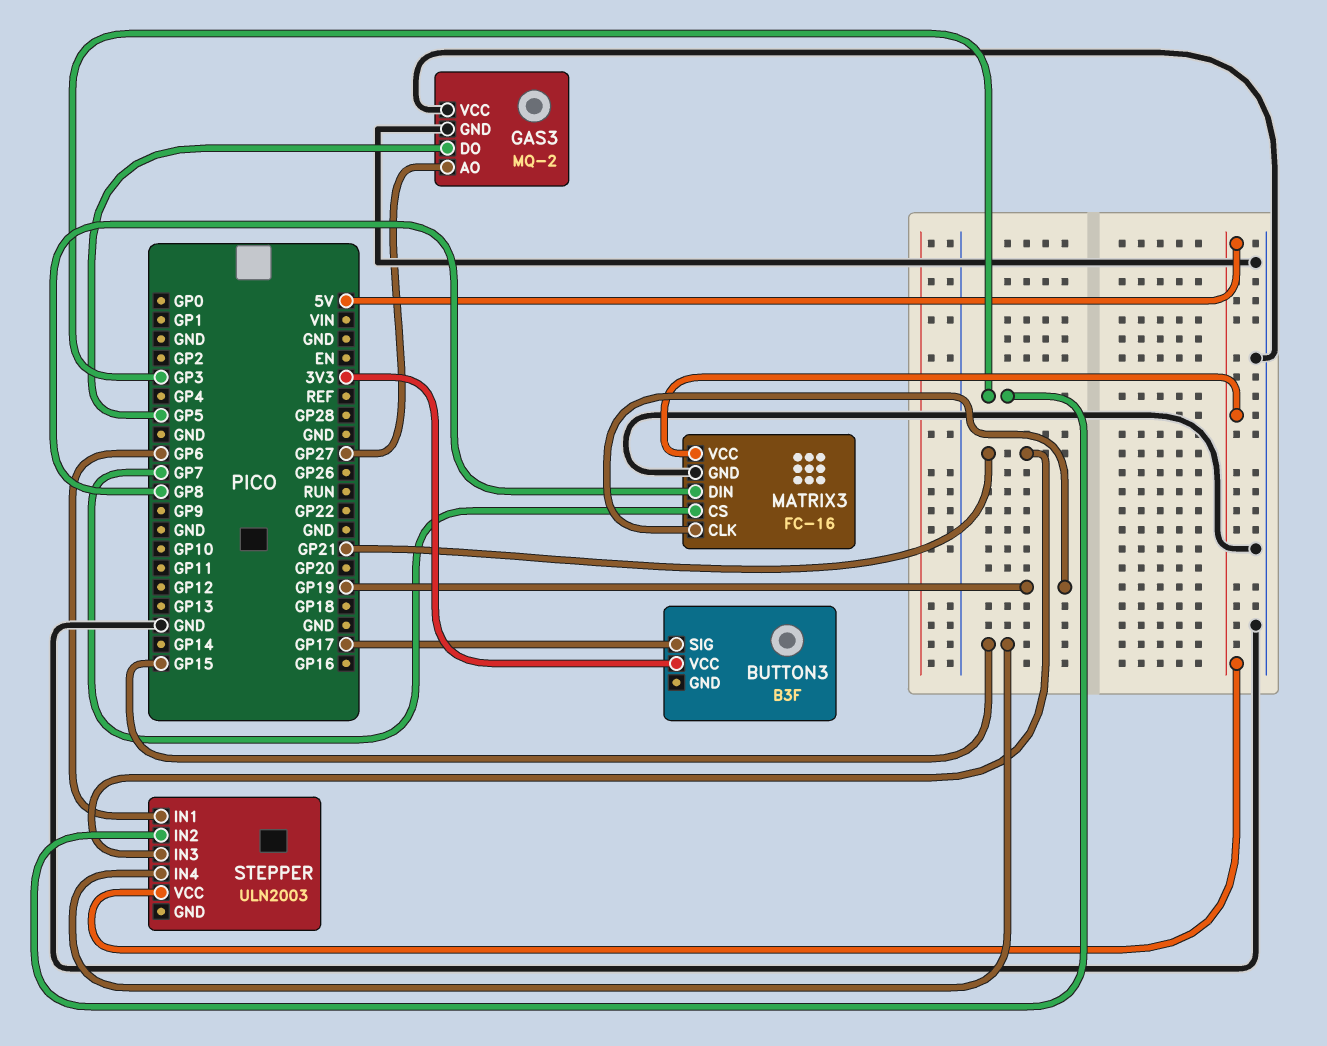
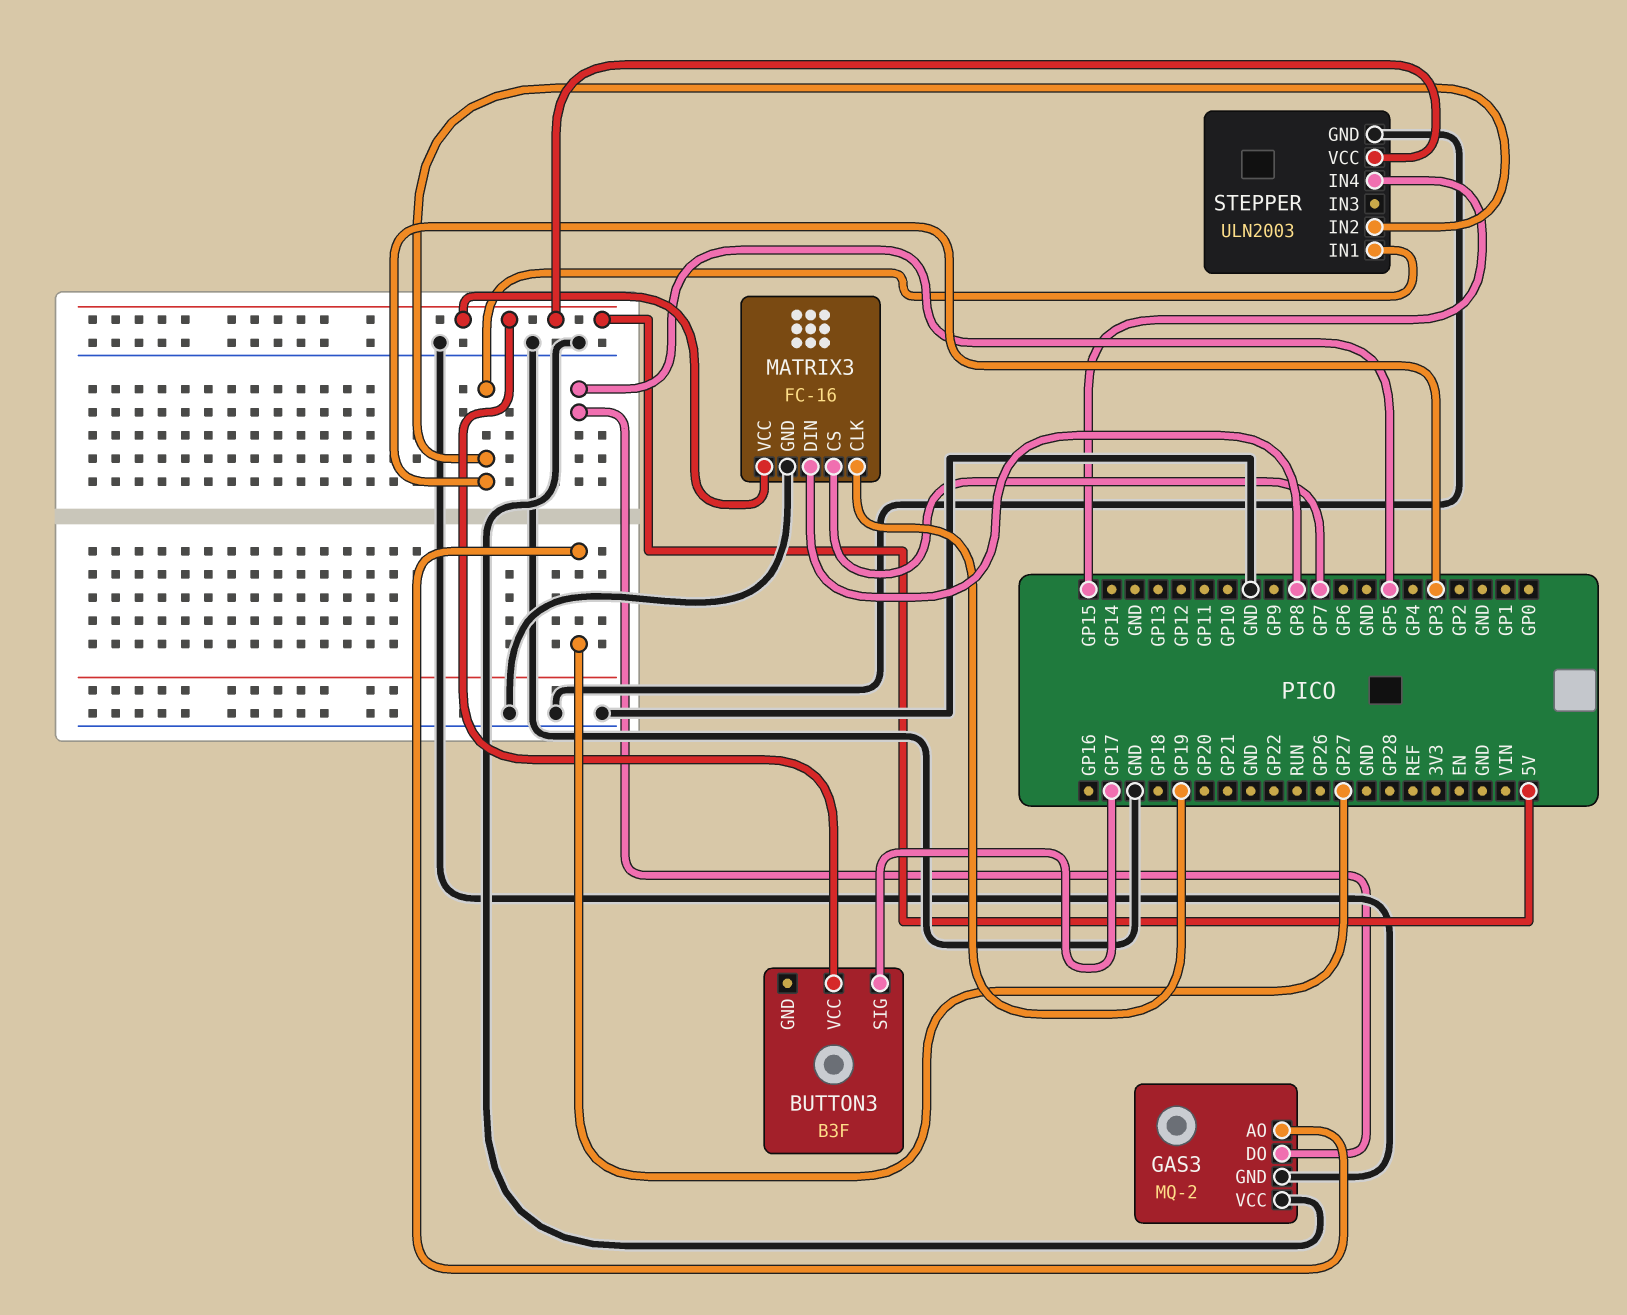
BUTTON3 pin VCC: 3V3 -> 5V
STEPPER pin GND: none -> GND
STEPPER pin IN1: GP6 -> GP3
STEPPER pin IN3: GP21 -> none

